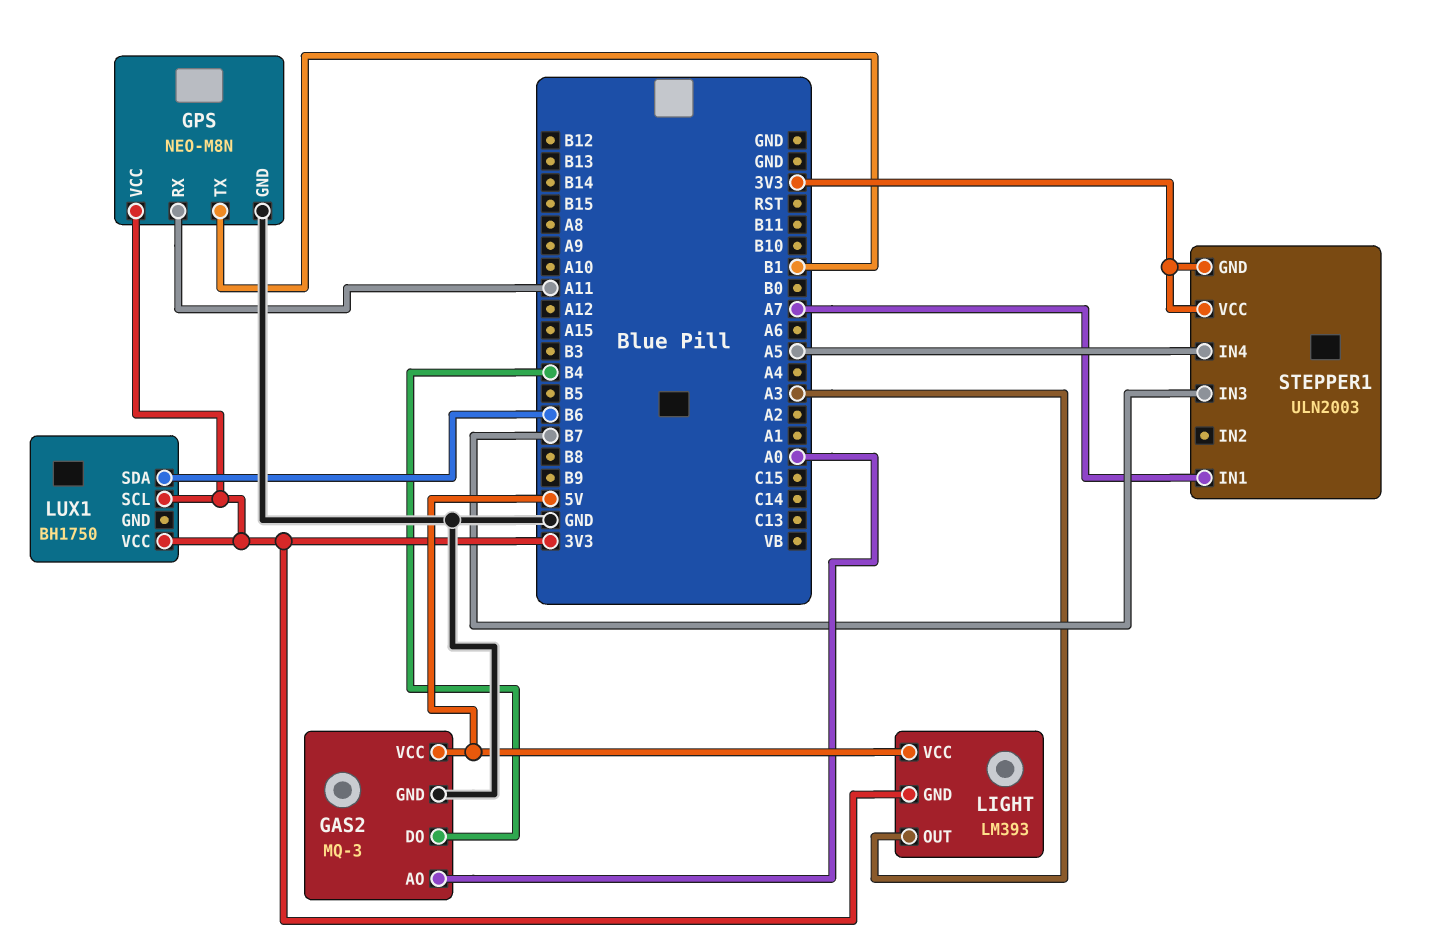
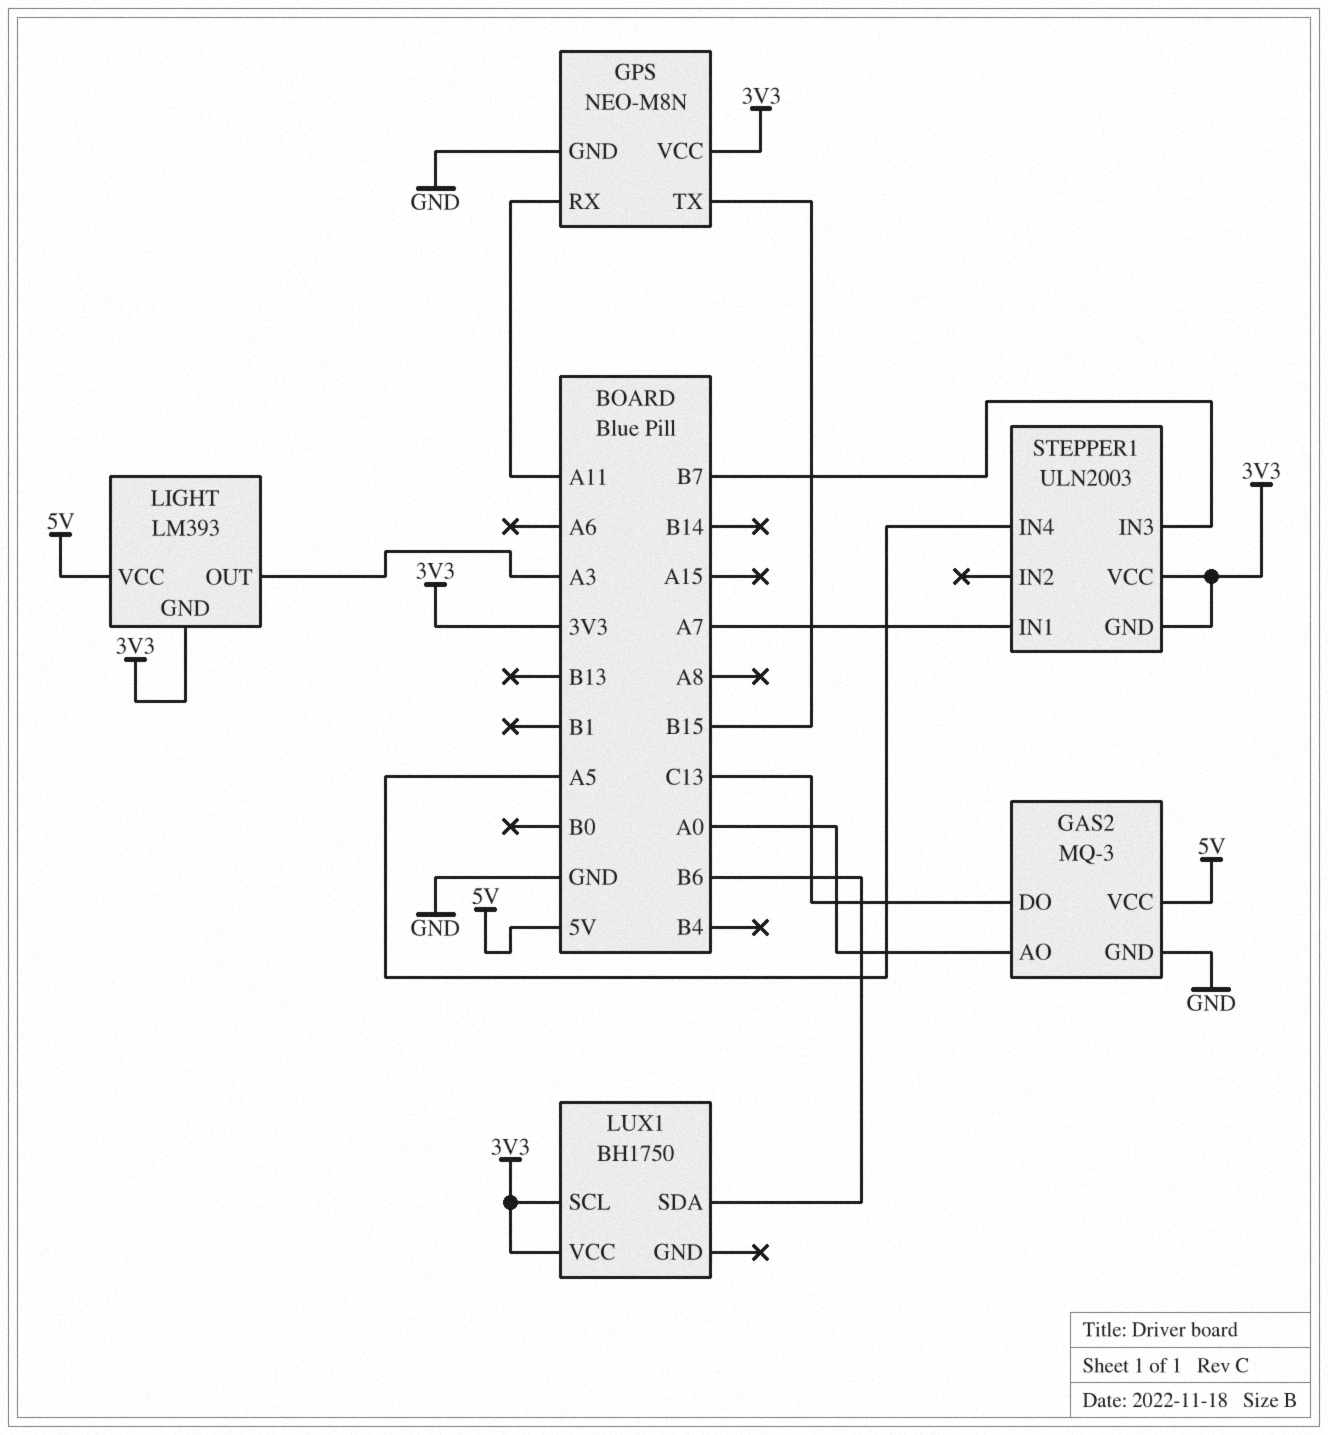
GAS2 pin DO: B4 -> C13
GPS pin TX: B1 -> B15

